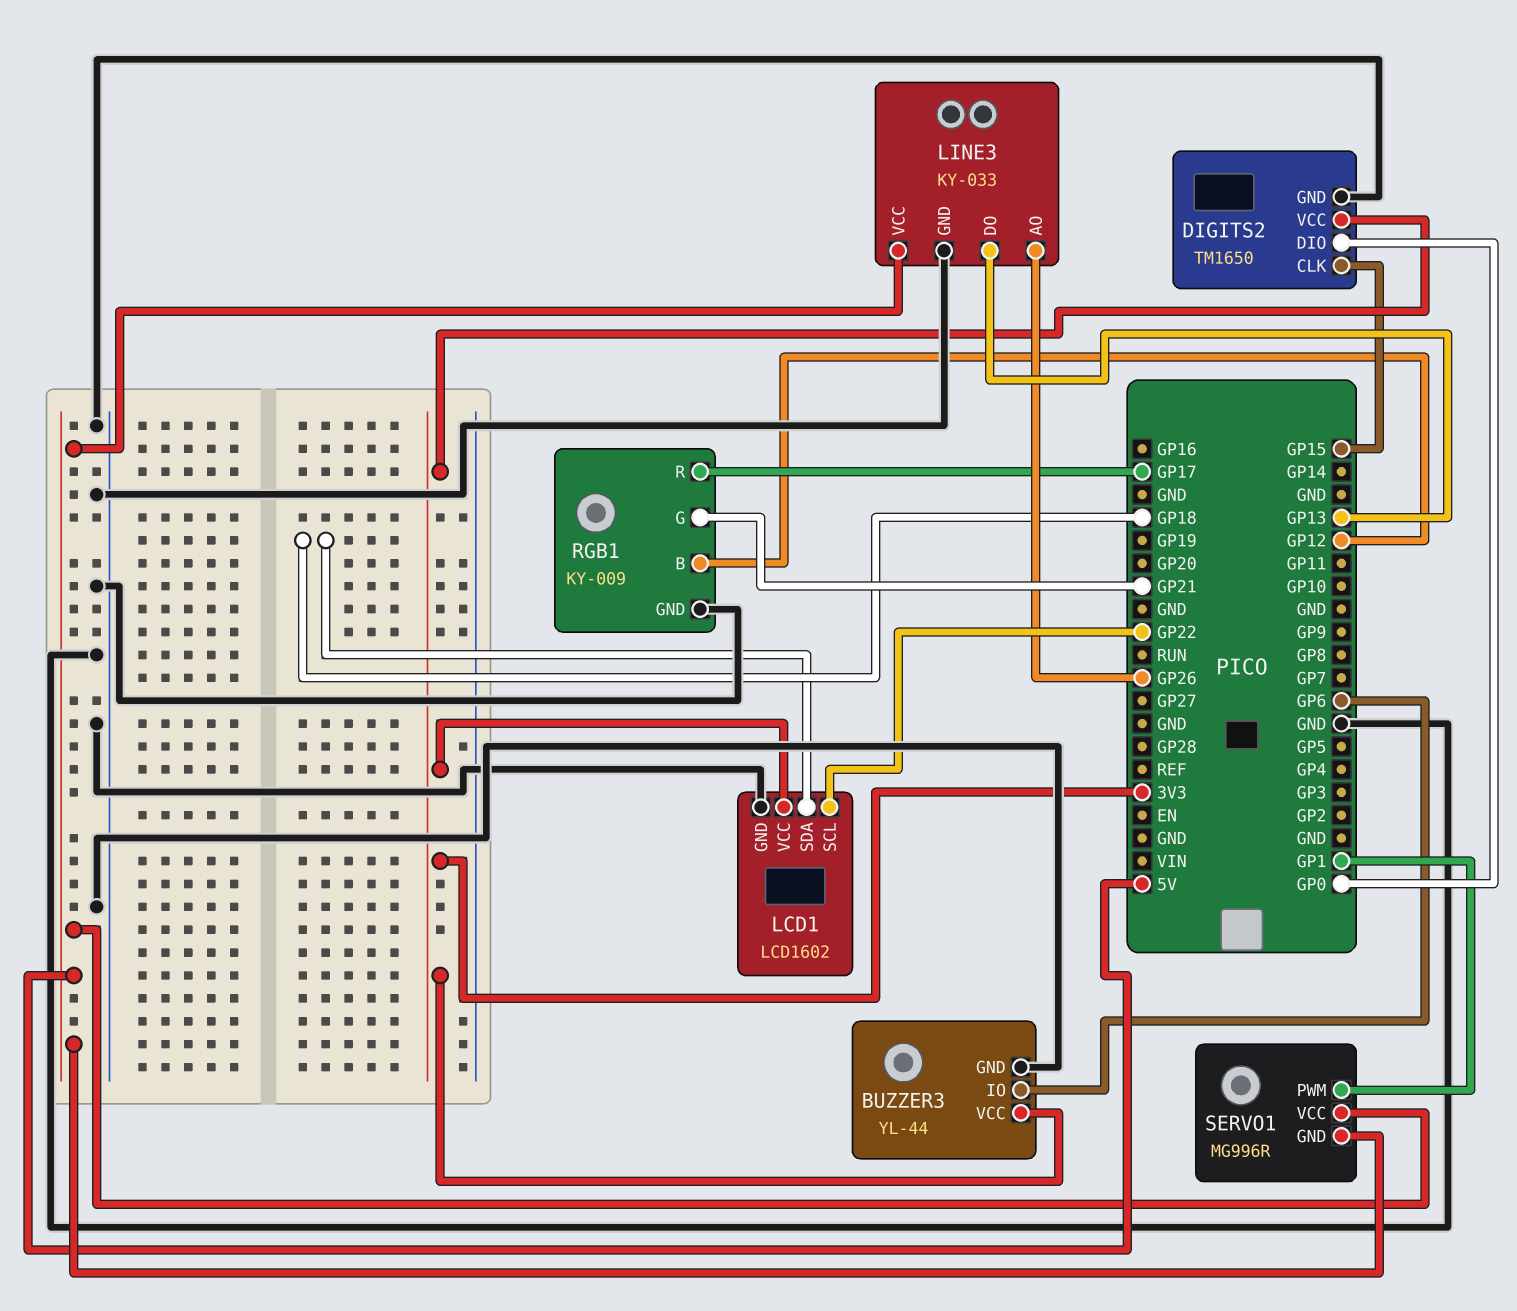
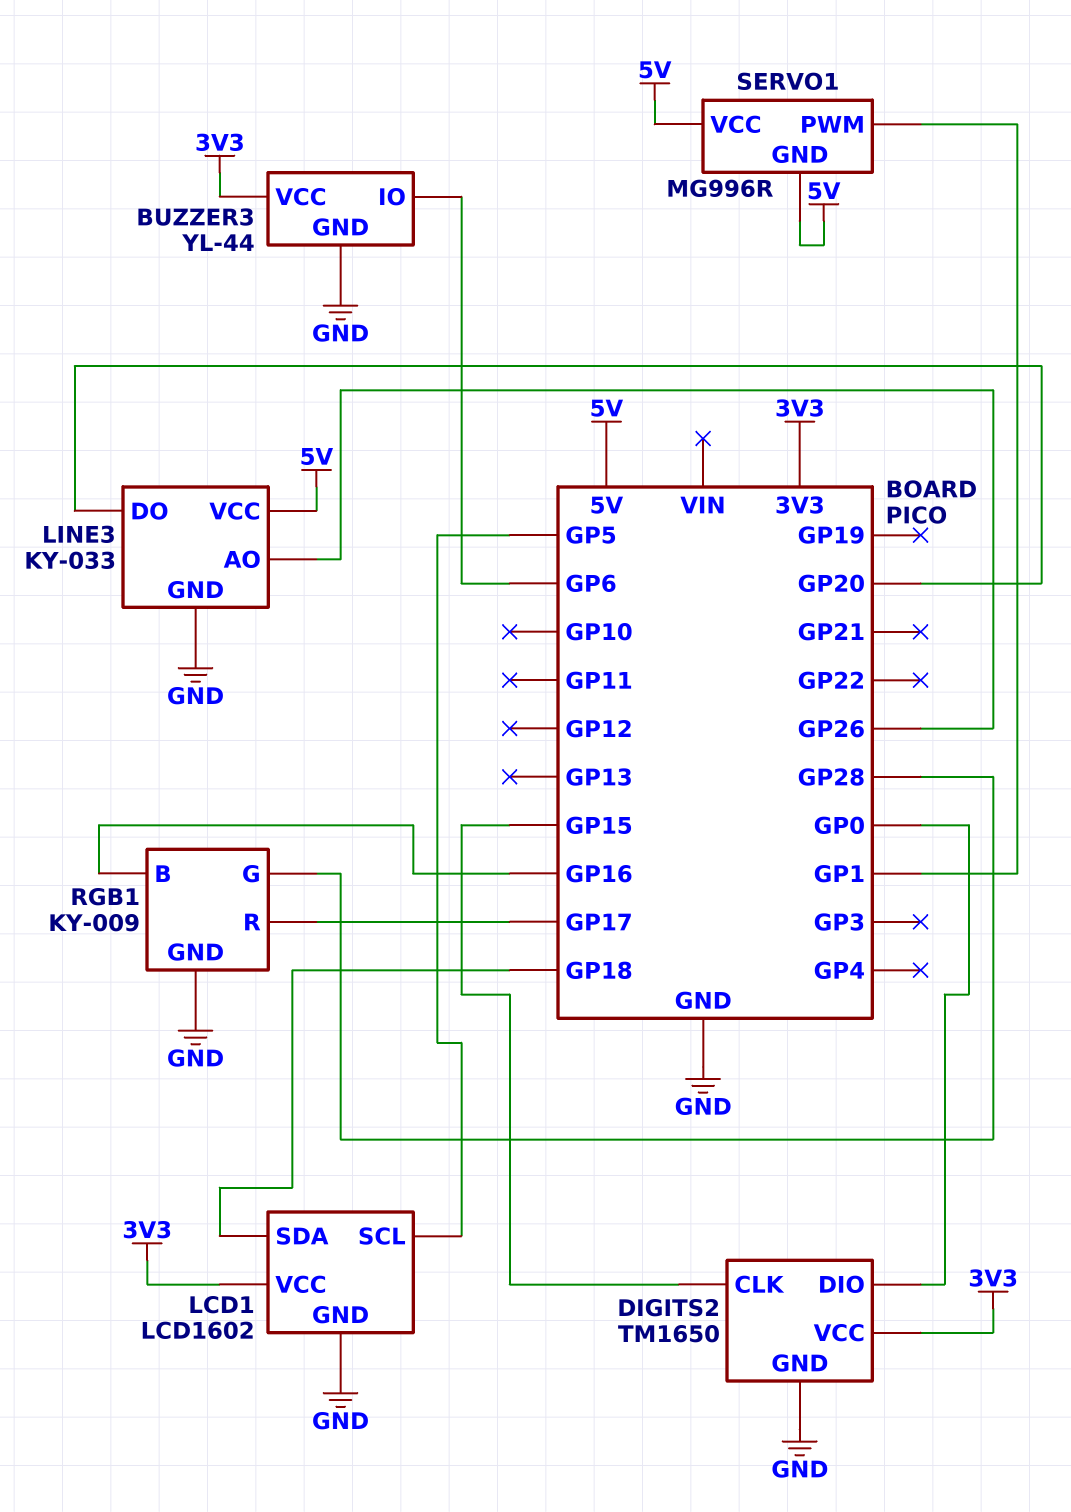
LCD1 pin SCL: GP22 -> GP5
LINE3 pin DO: GP13 -> GP20
RGB1 pin B: GP12 -> GP16
RGB1 pin G: GP21 -> GP28

